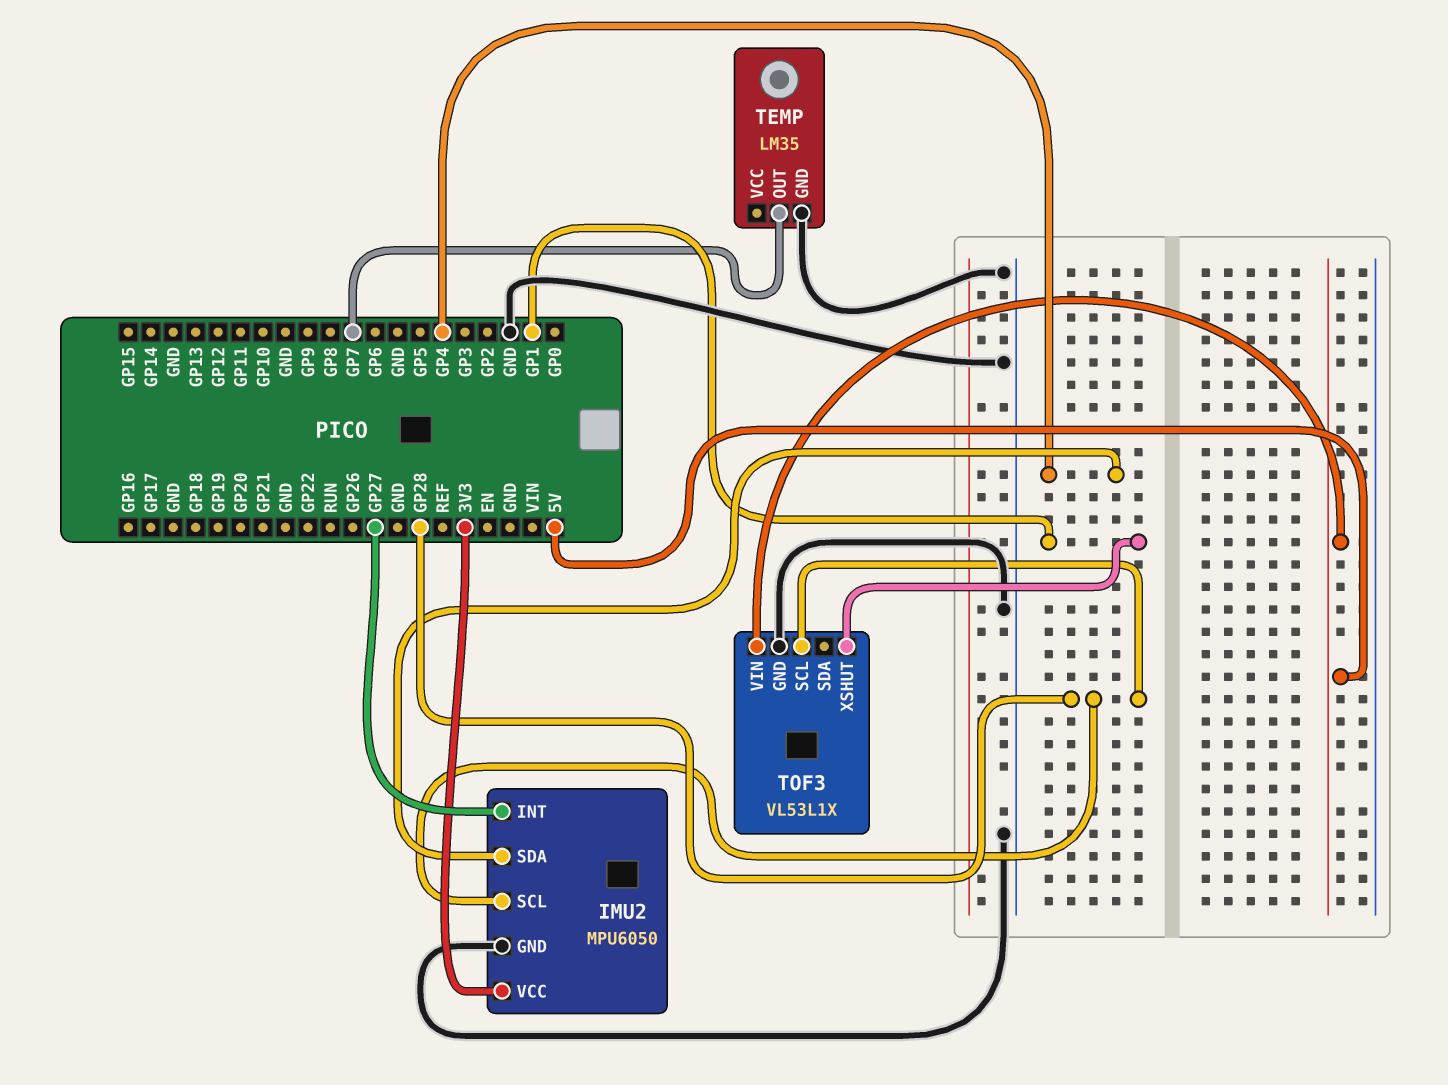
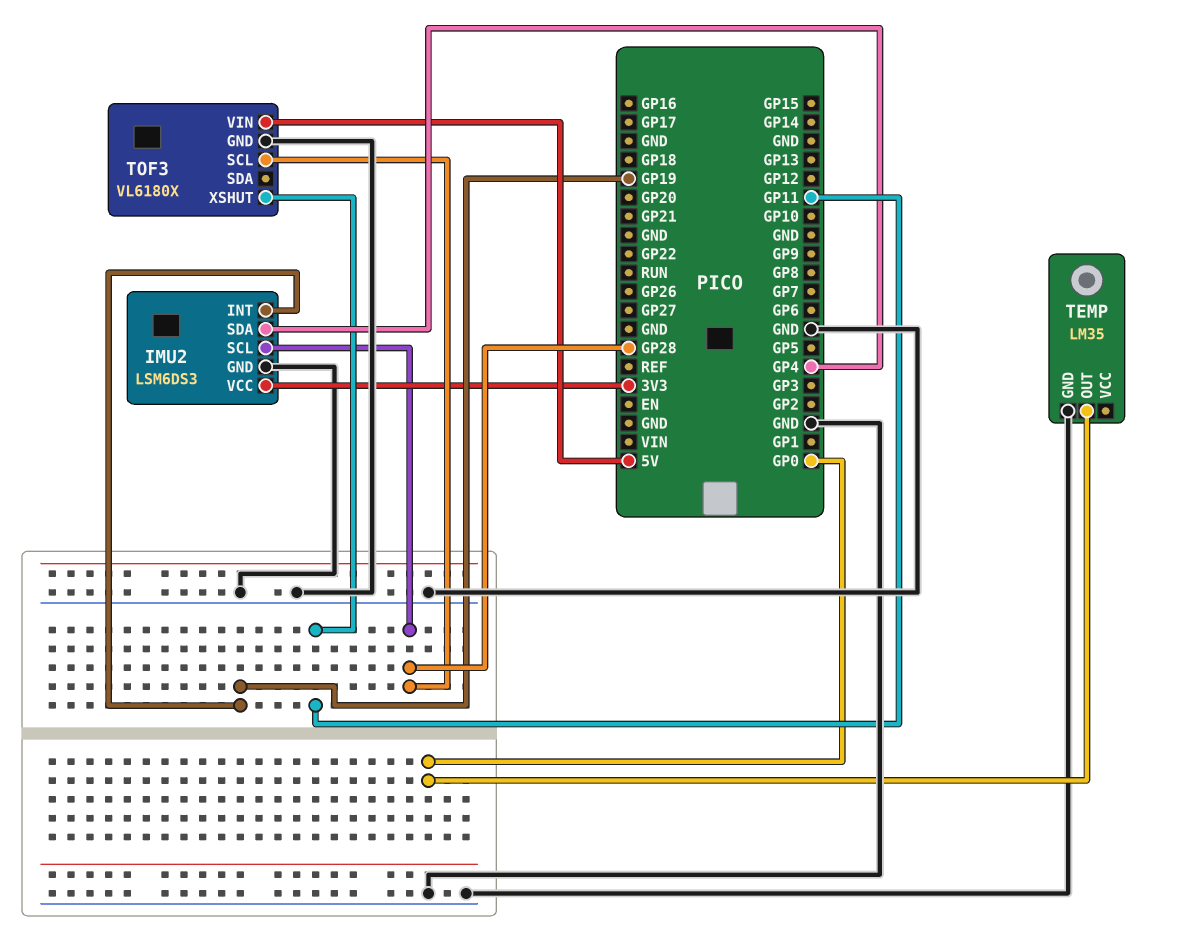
IMU2: MPU6050 -> LSM6DS3
IMU2 pin INT: GP27 -> GP19
TEMP pin OUT: GP7 -> GP0
TOF3: VL53L1X -> VL6180X
TOF3 pin XSHUT: GP1 -> GP11

